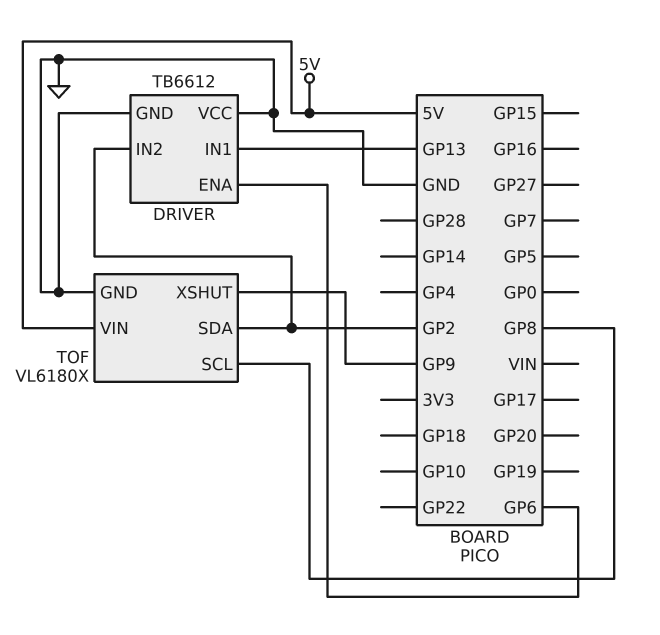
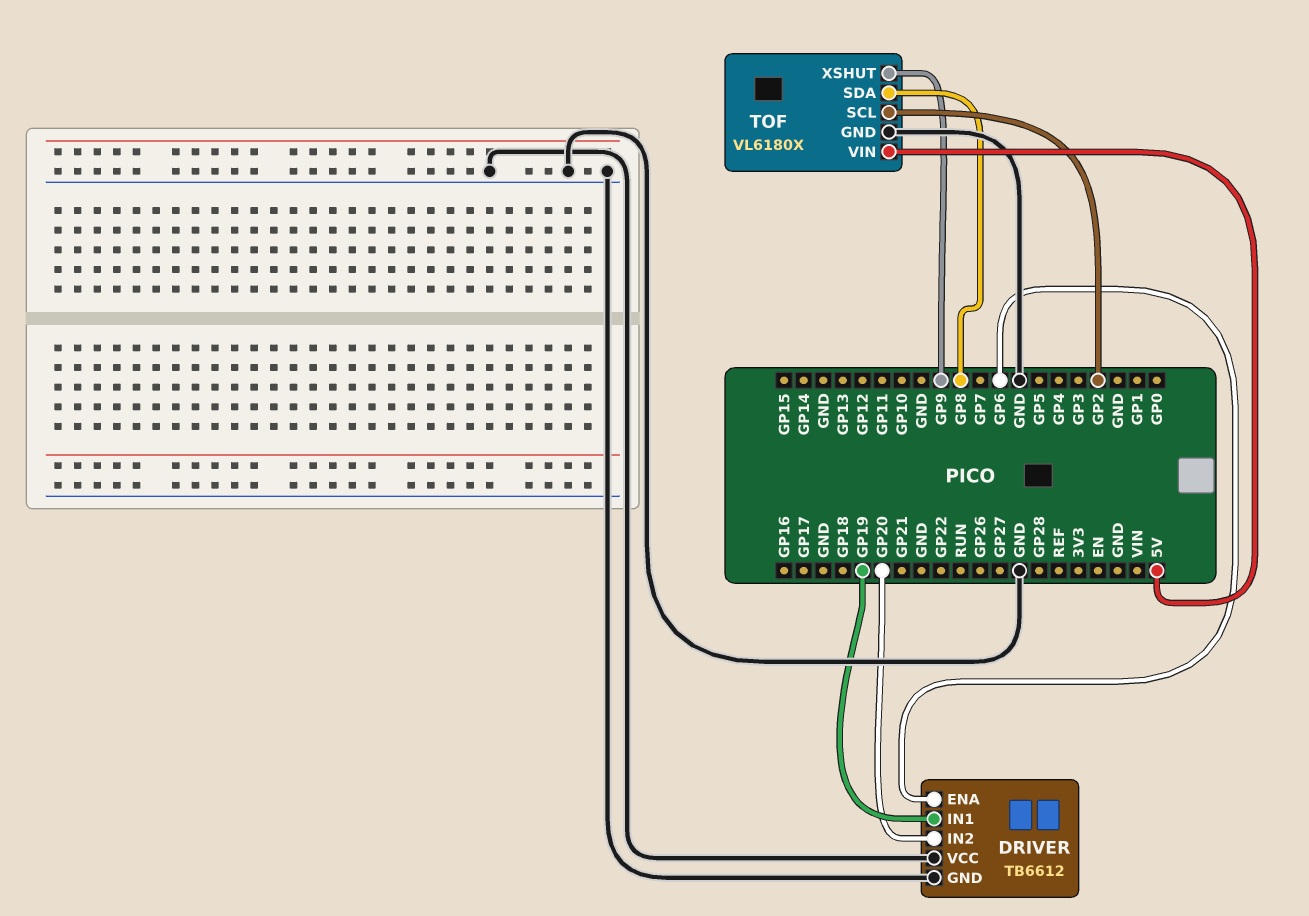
DRIVER pin IN1: GP13 -> GP19
DRIVER pin IN2: GP2 -> GP20
TOF pin SCL: GP8 -> GP2
TOF pin SDA: GP2 -> GP8

